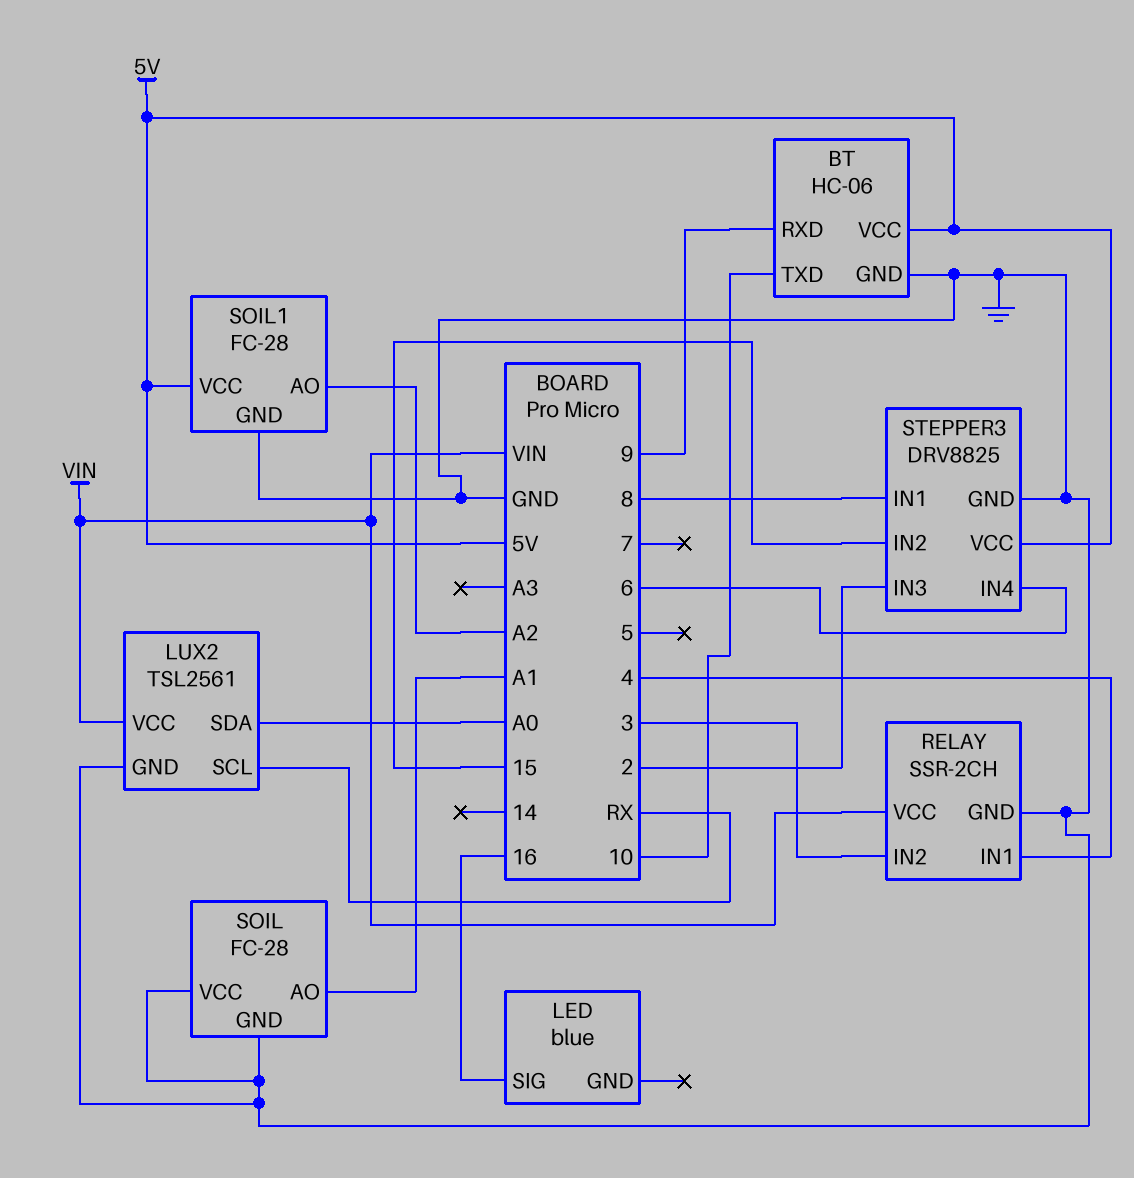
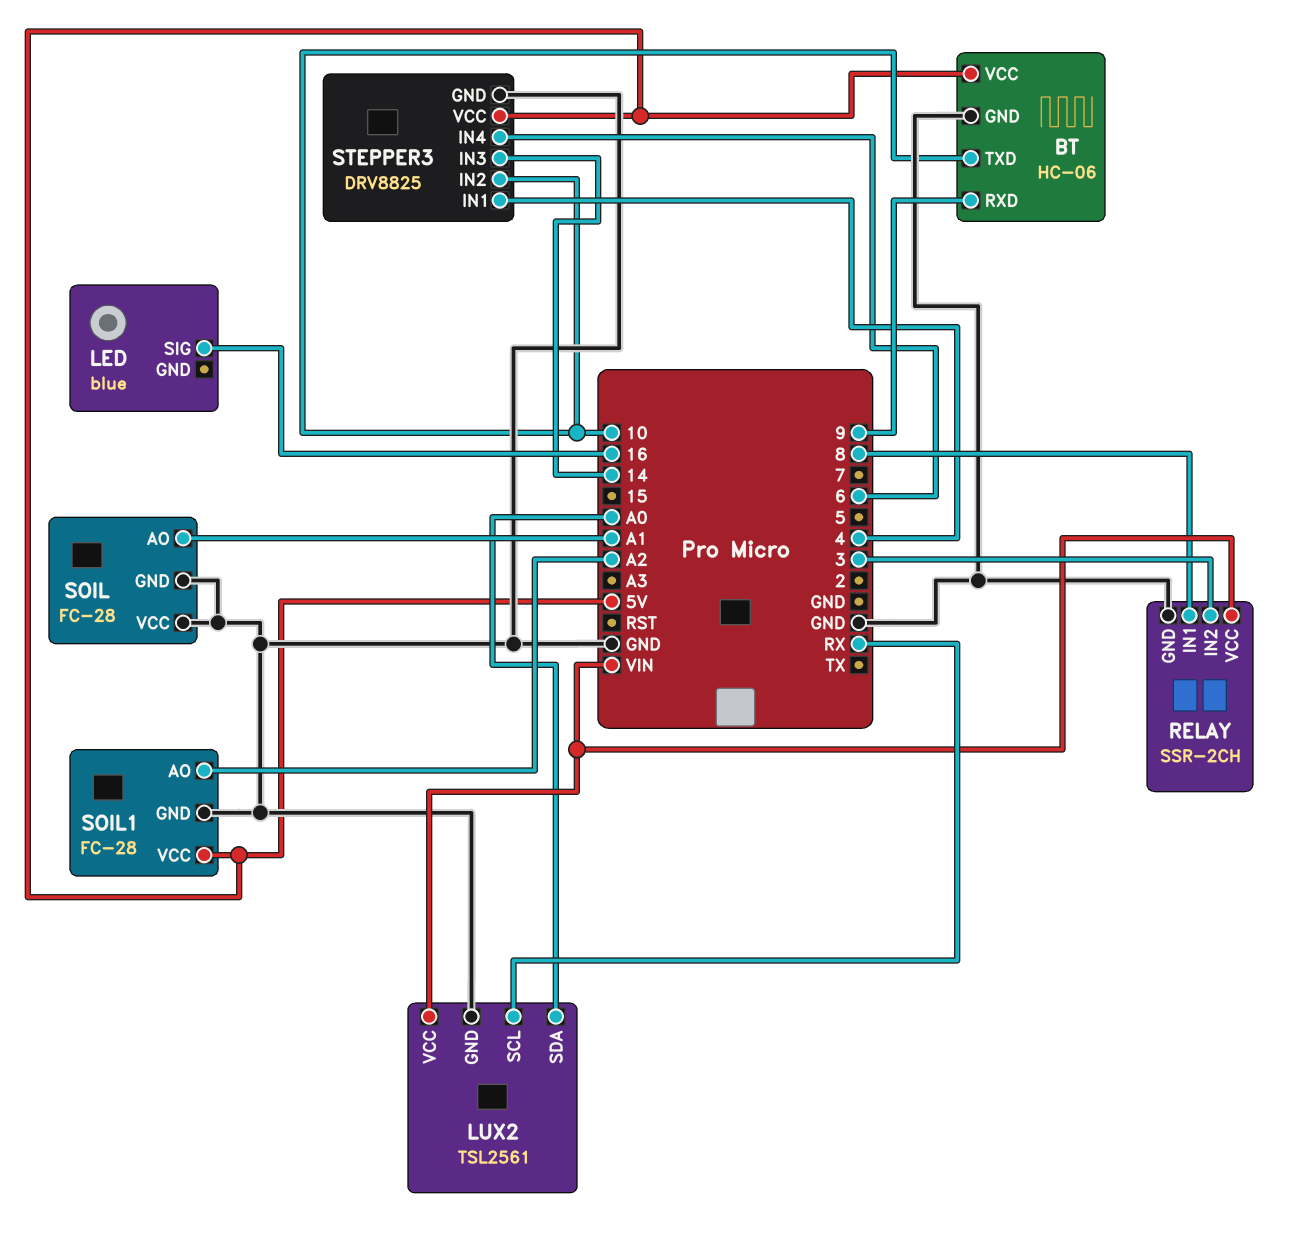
RELAY pin IN1: 4 -> 8
STEPPER3 pin IN1: 8 -> 4
STEPPER3 pin IN2: 15 -> 10
STEPPER3 pin IN3: 2 -> 14

